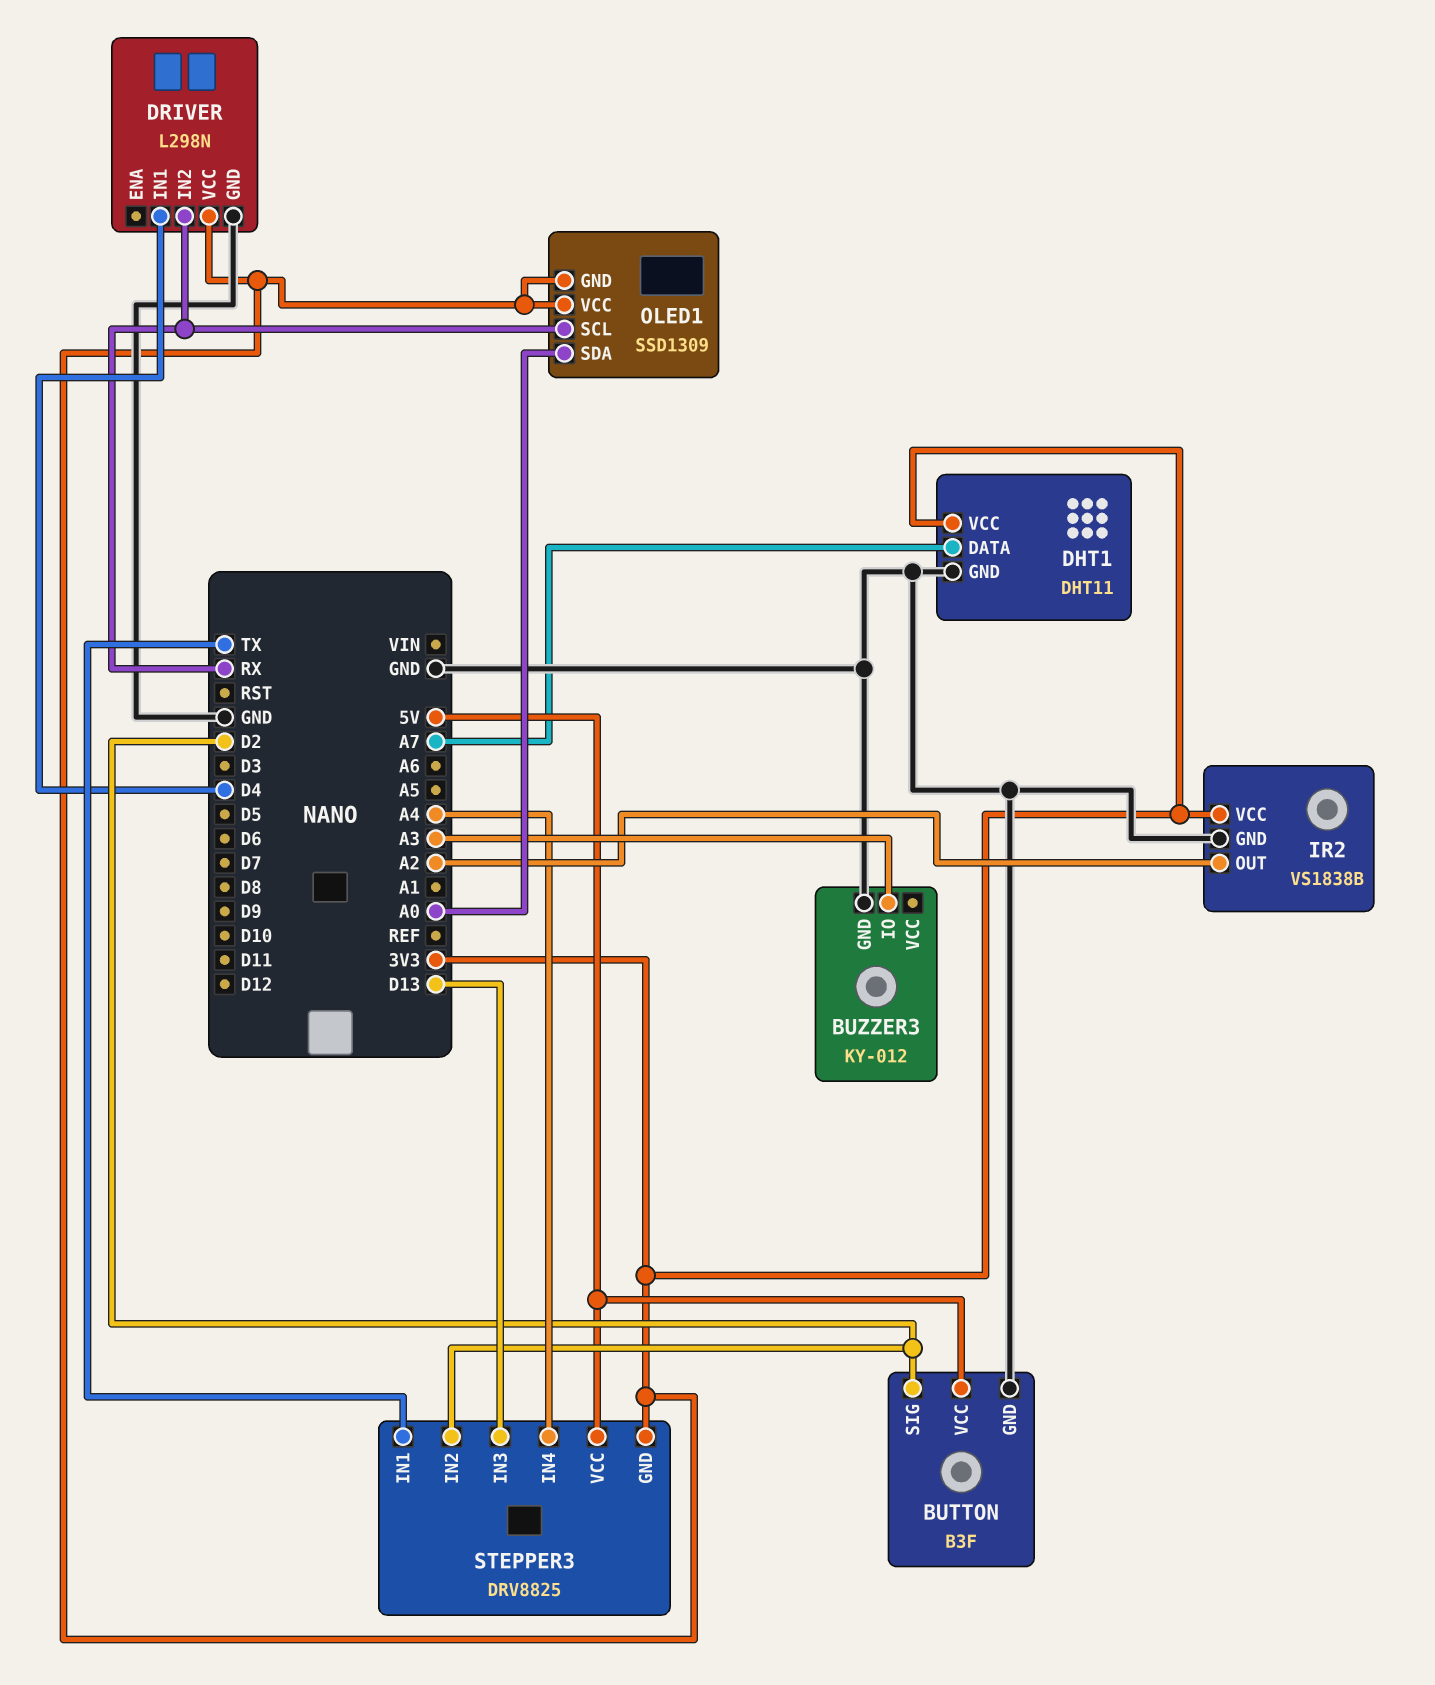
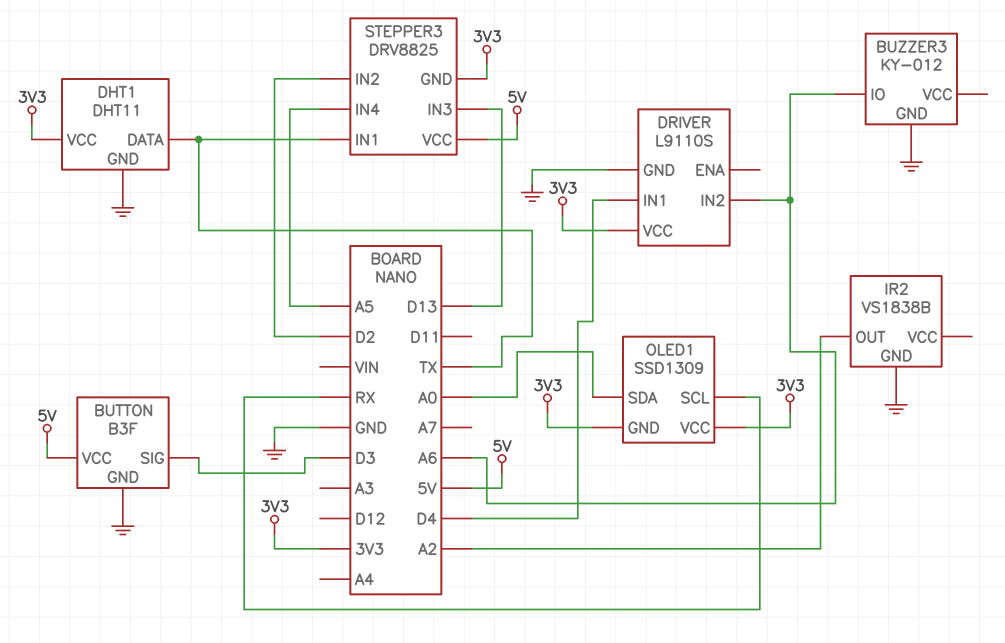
BUTTON pin SIG: D2 -> D3
BUZZER3 pin IO: A3 -> A6
DHT1 pin DATA: A7 -> TX
DRIVER: L298N -> L9110S
DRIVER pin IN2: RX -> A6
IR2 pin VCC: 3V3 -> none
STEPPER3 pin IN4: A4 -> A5

